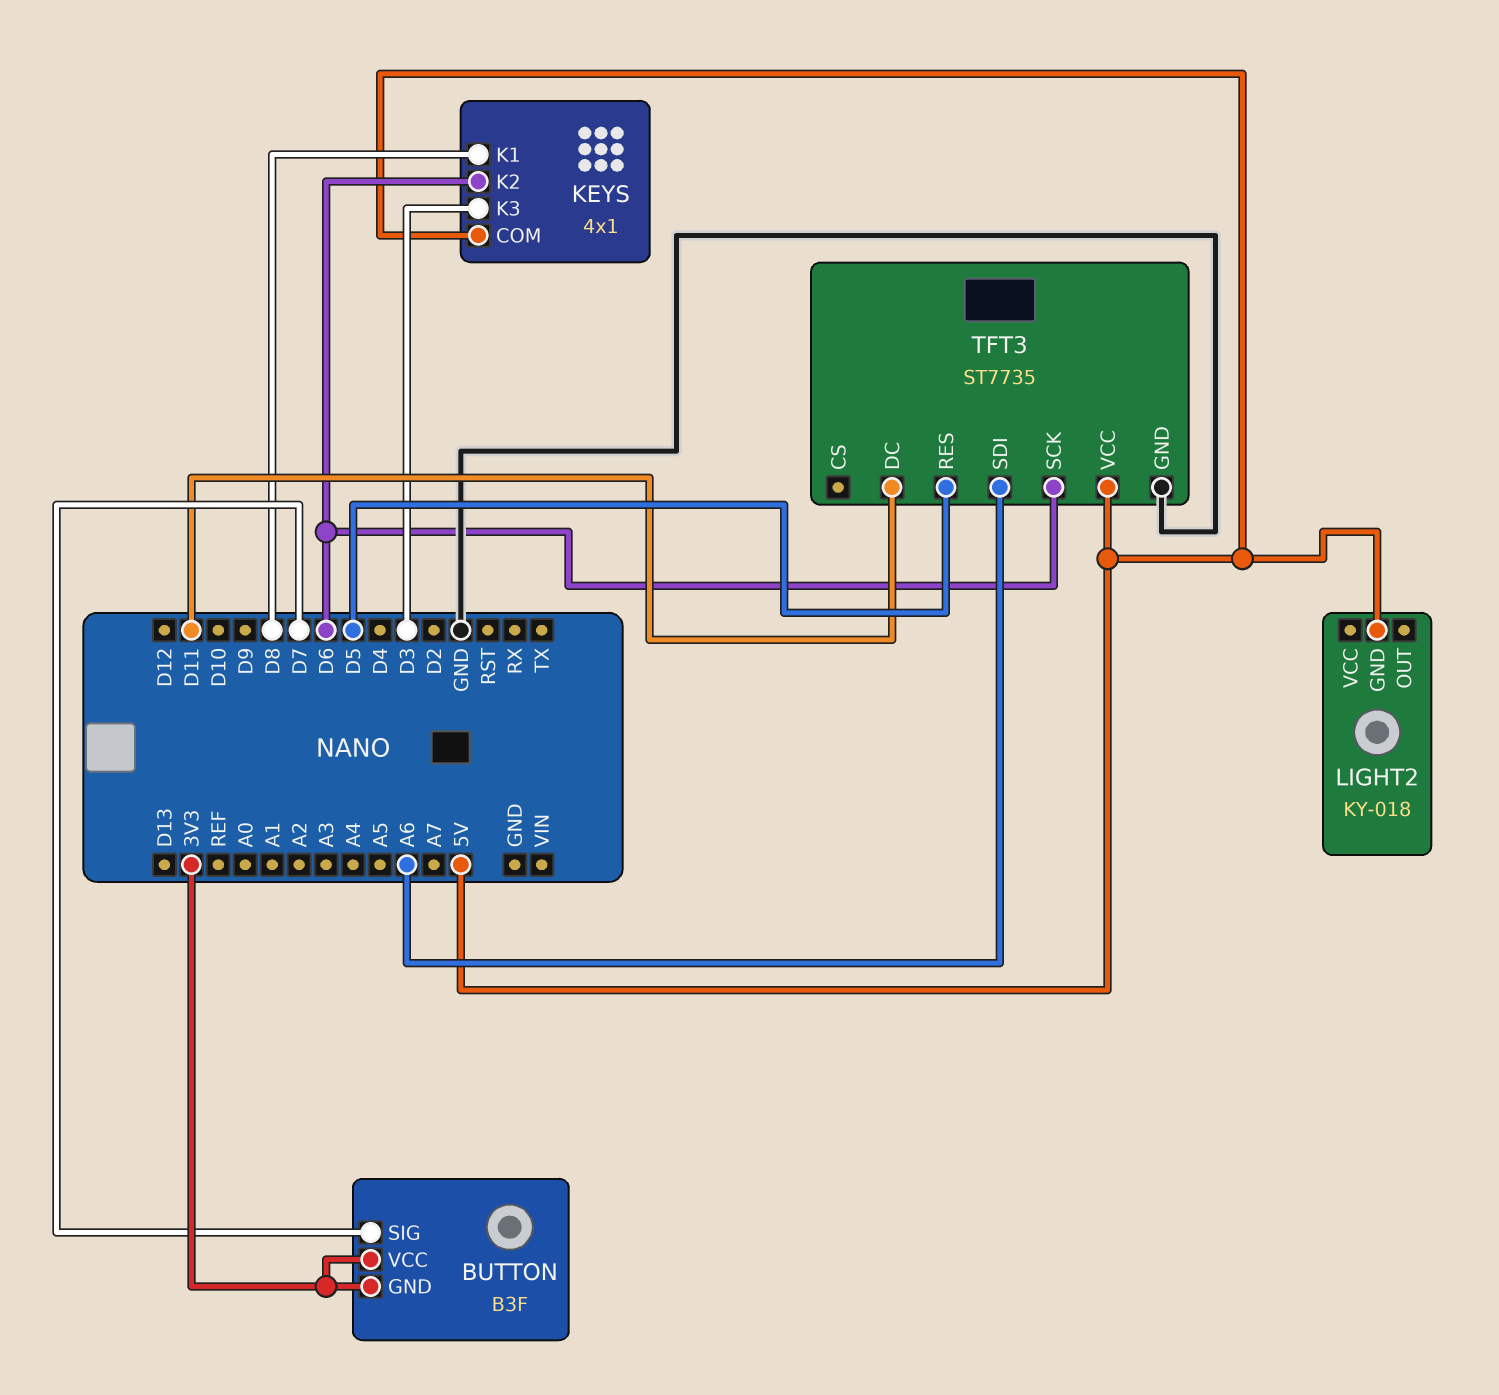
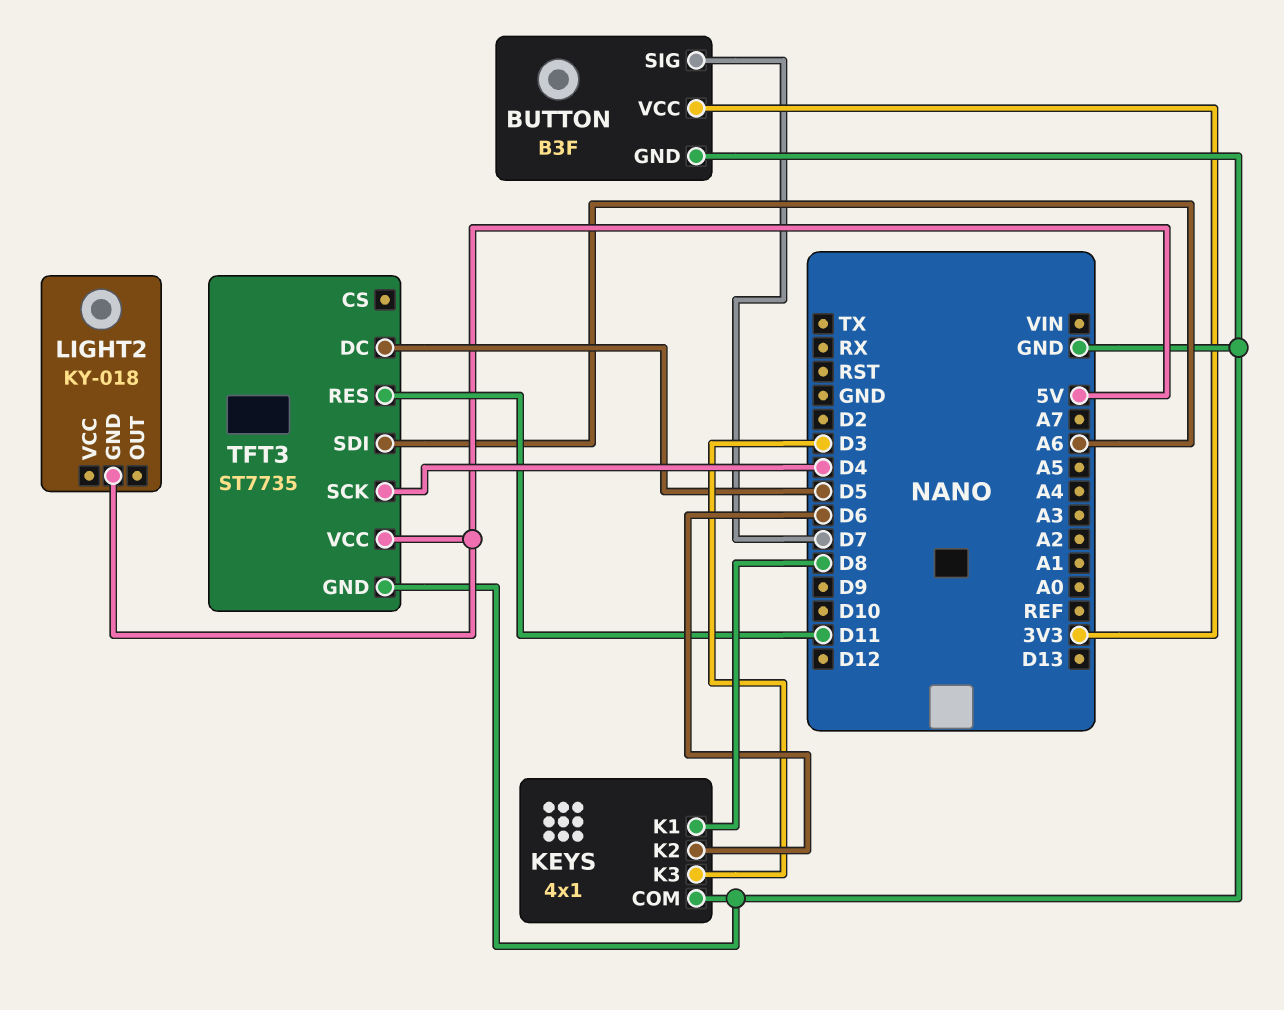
BUTTON pin GND: 3V3 -> GND
KEYS pin COM: 5V -> GND
TFT3 pin DC: D11 -> D5
TFT3 pin RES: D5 -> D11
TFT3 pin SCK: D6 -> D4

